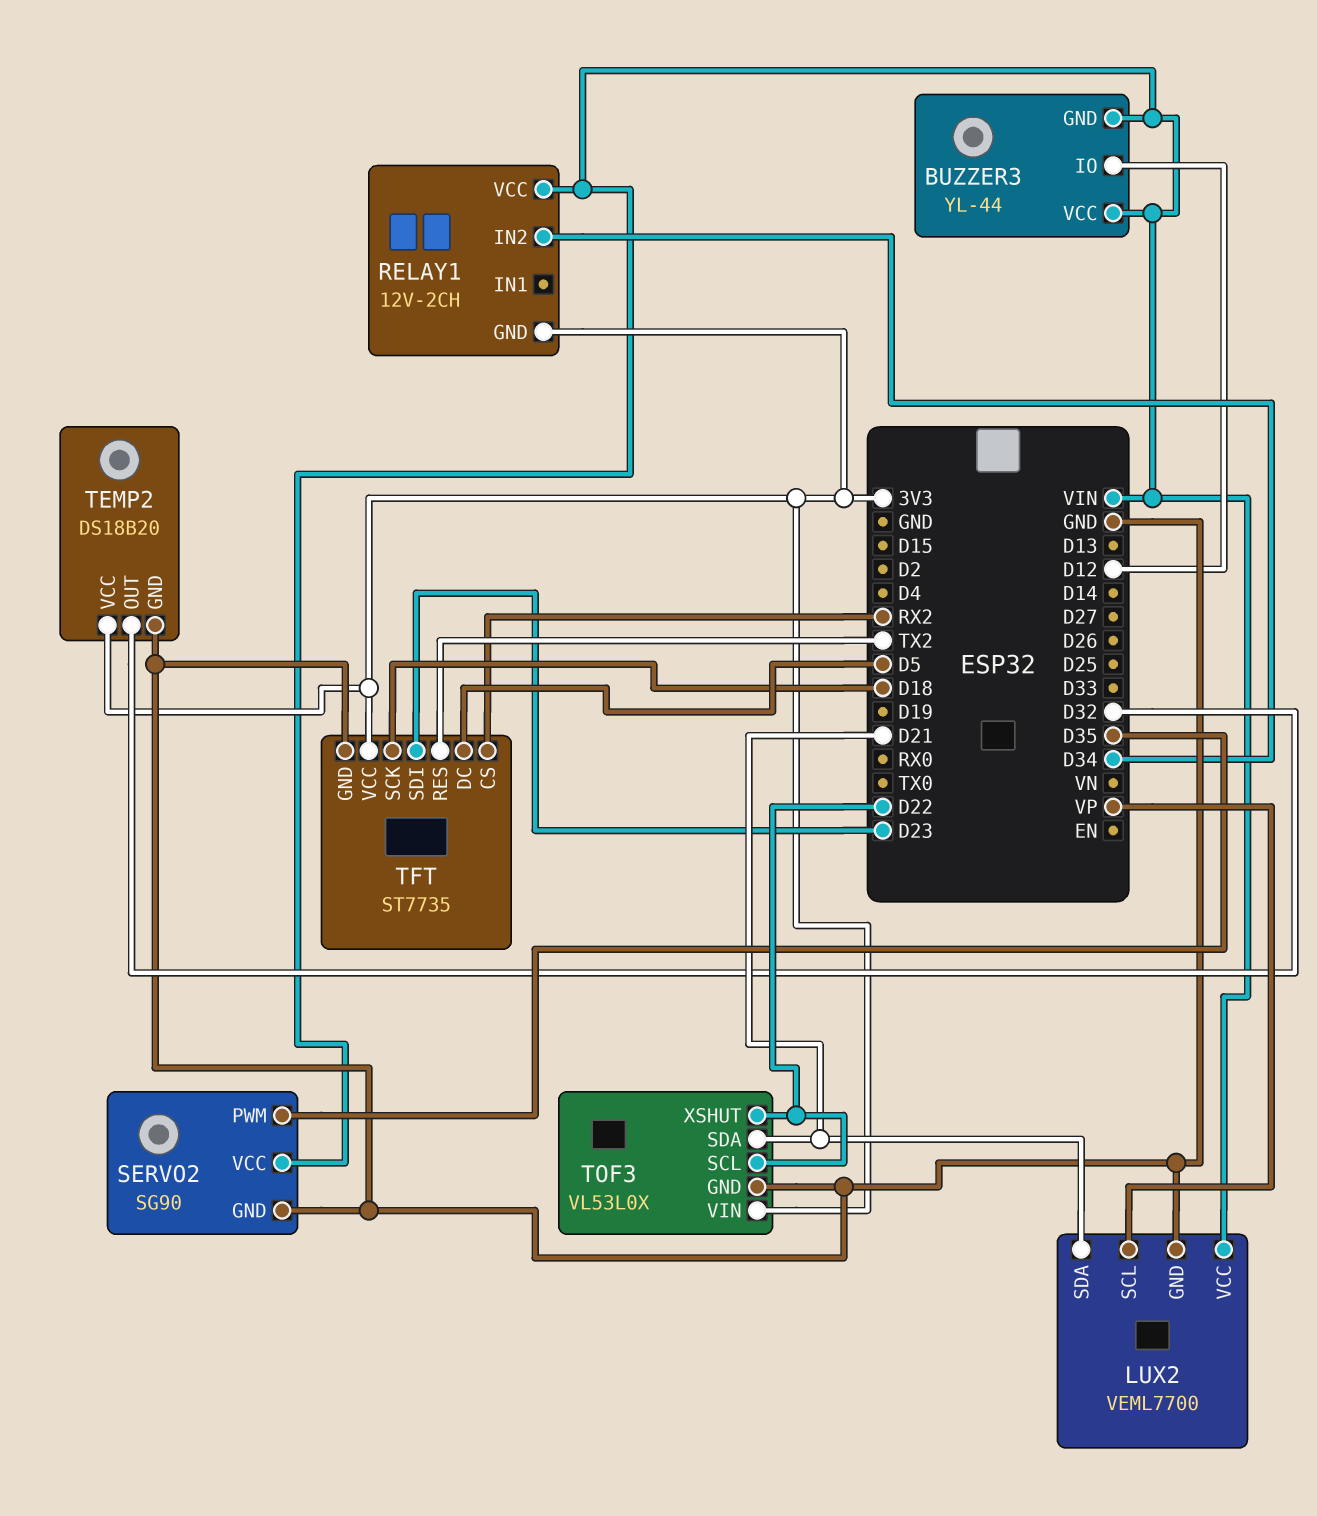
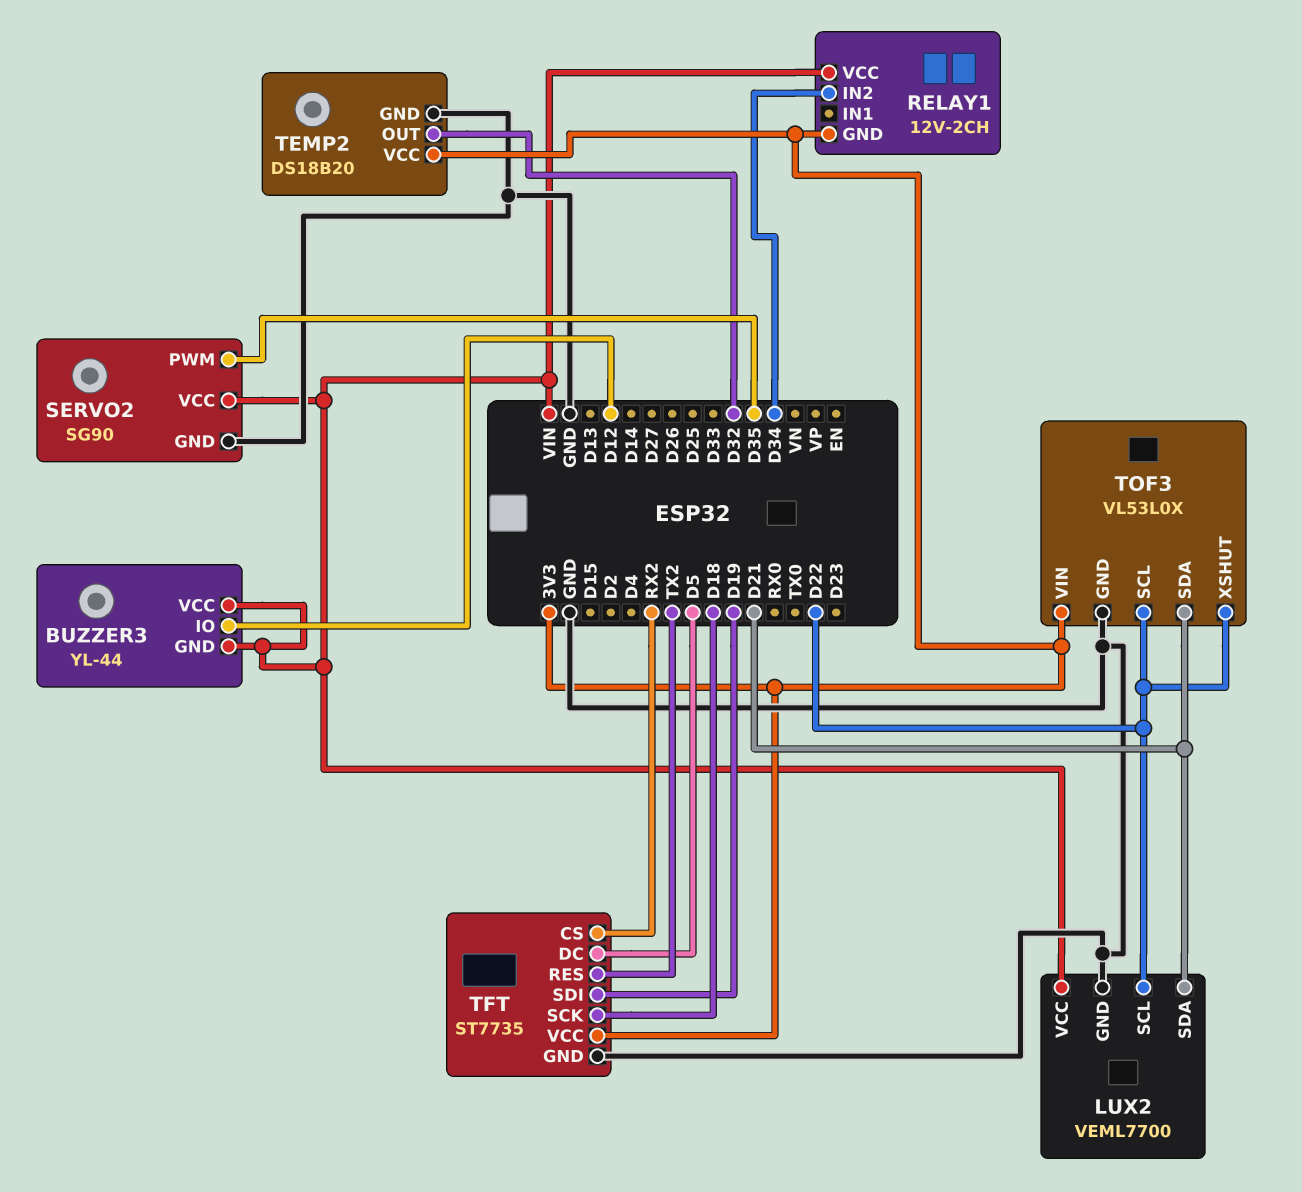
LUX2 pin SCL: VP -> D22
TFT pin SDI: D23 -> D19

